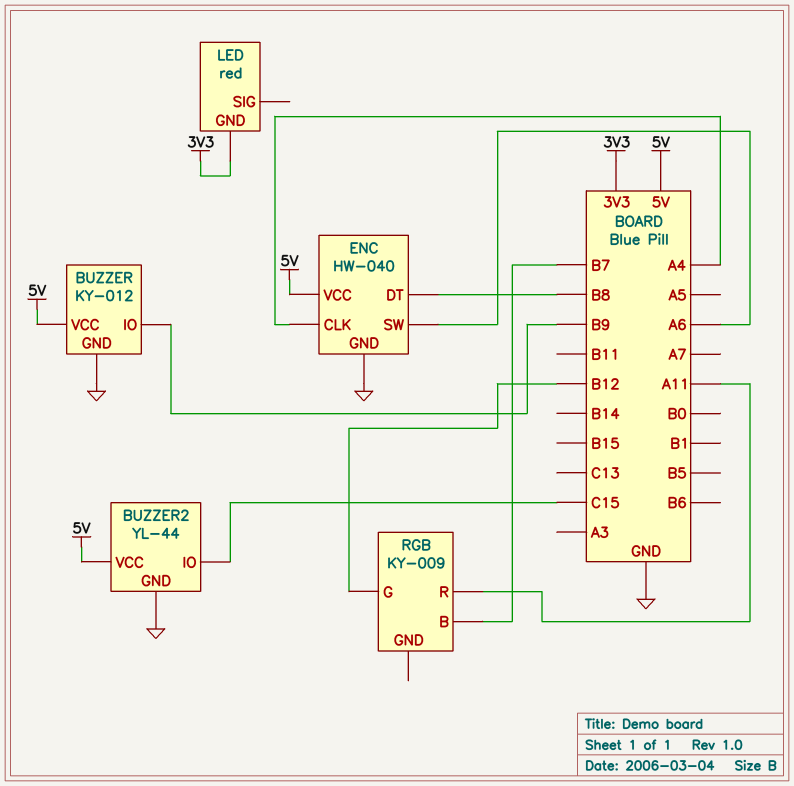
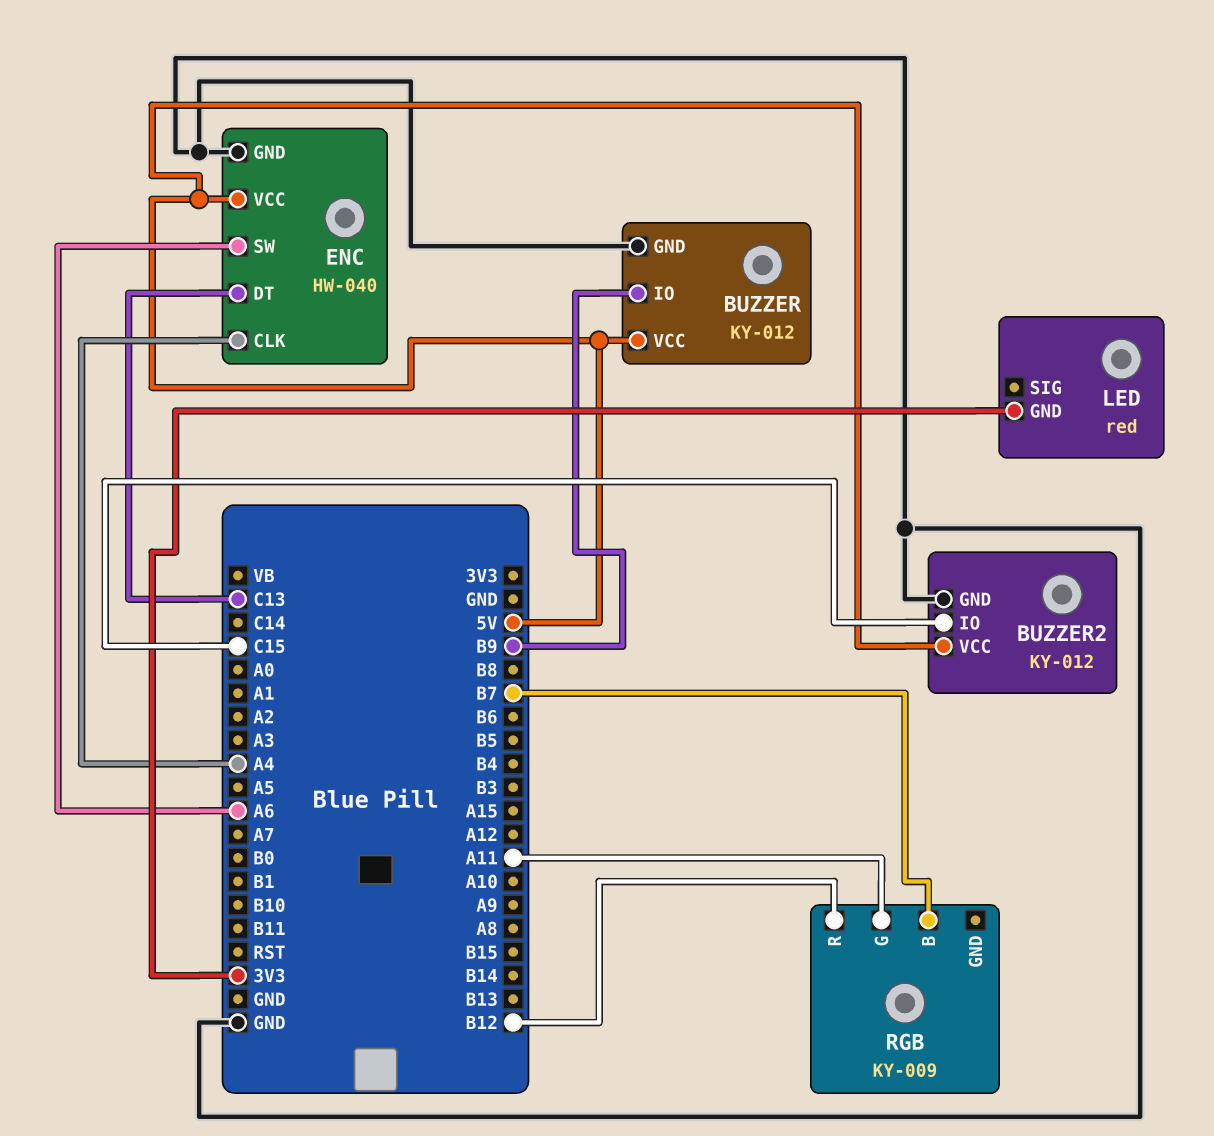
BUZZER2: YL-44 -> KY-012
ENC pin DT: B8 -> C13
RGB pin G: B12 -> A11
RGB pin R: A11 -> B12

